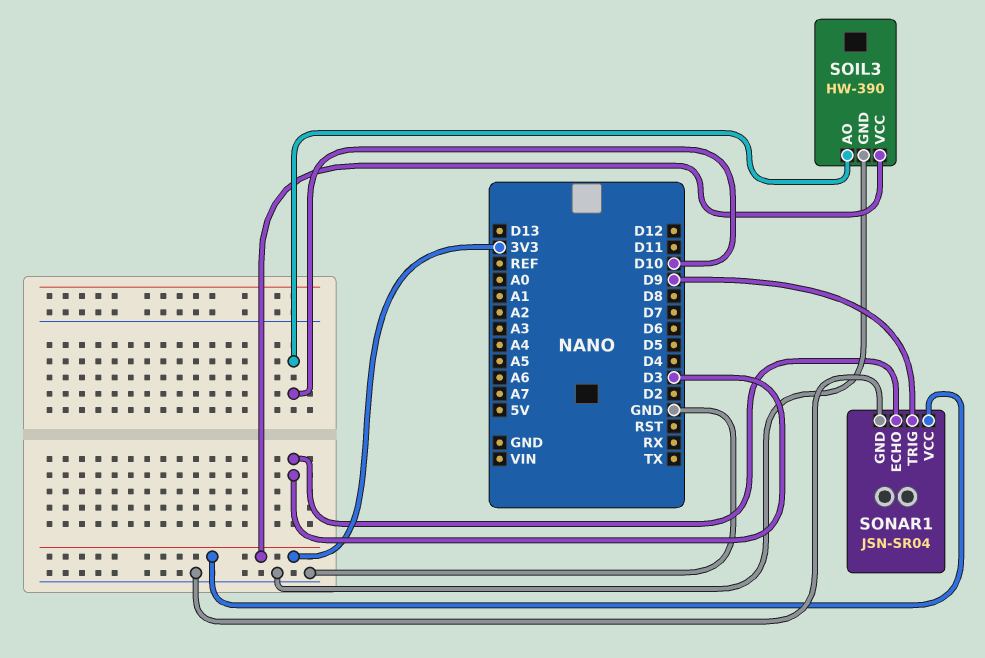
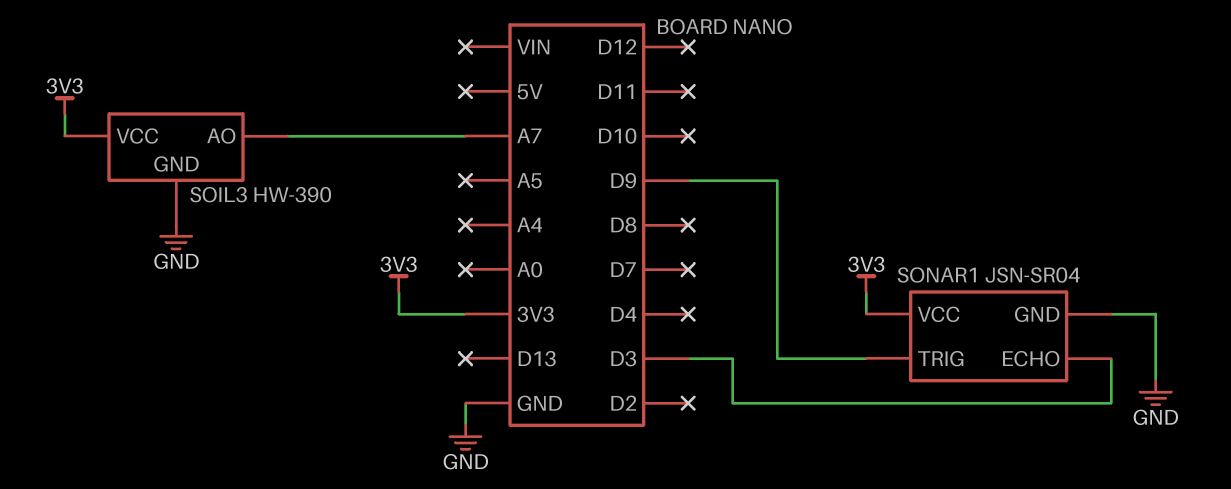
SOIL3 pin AO: D10 -> A7

